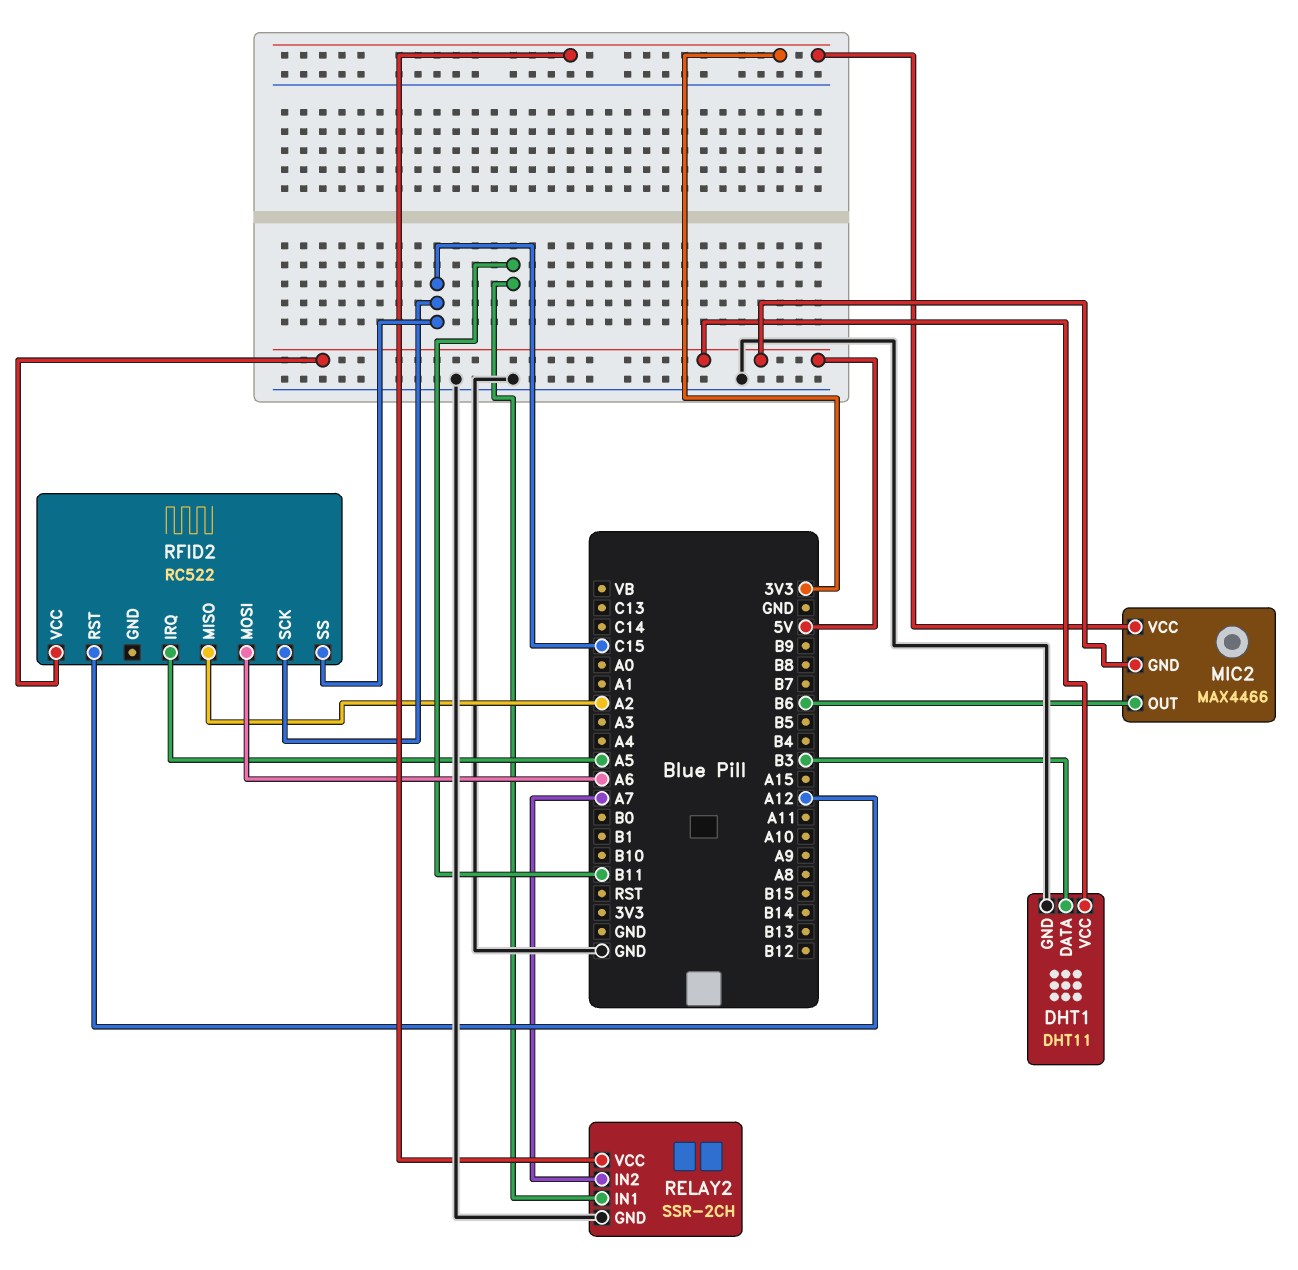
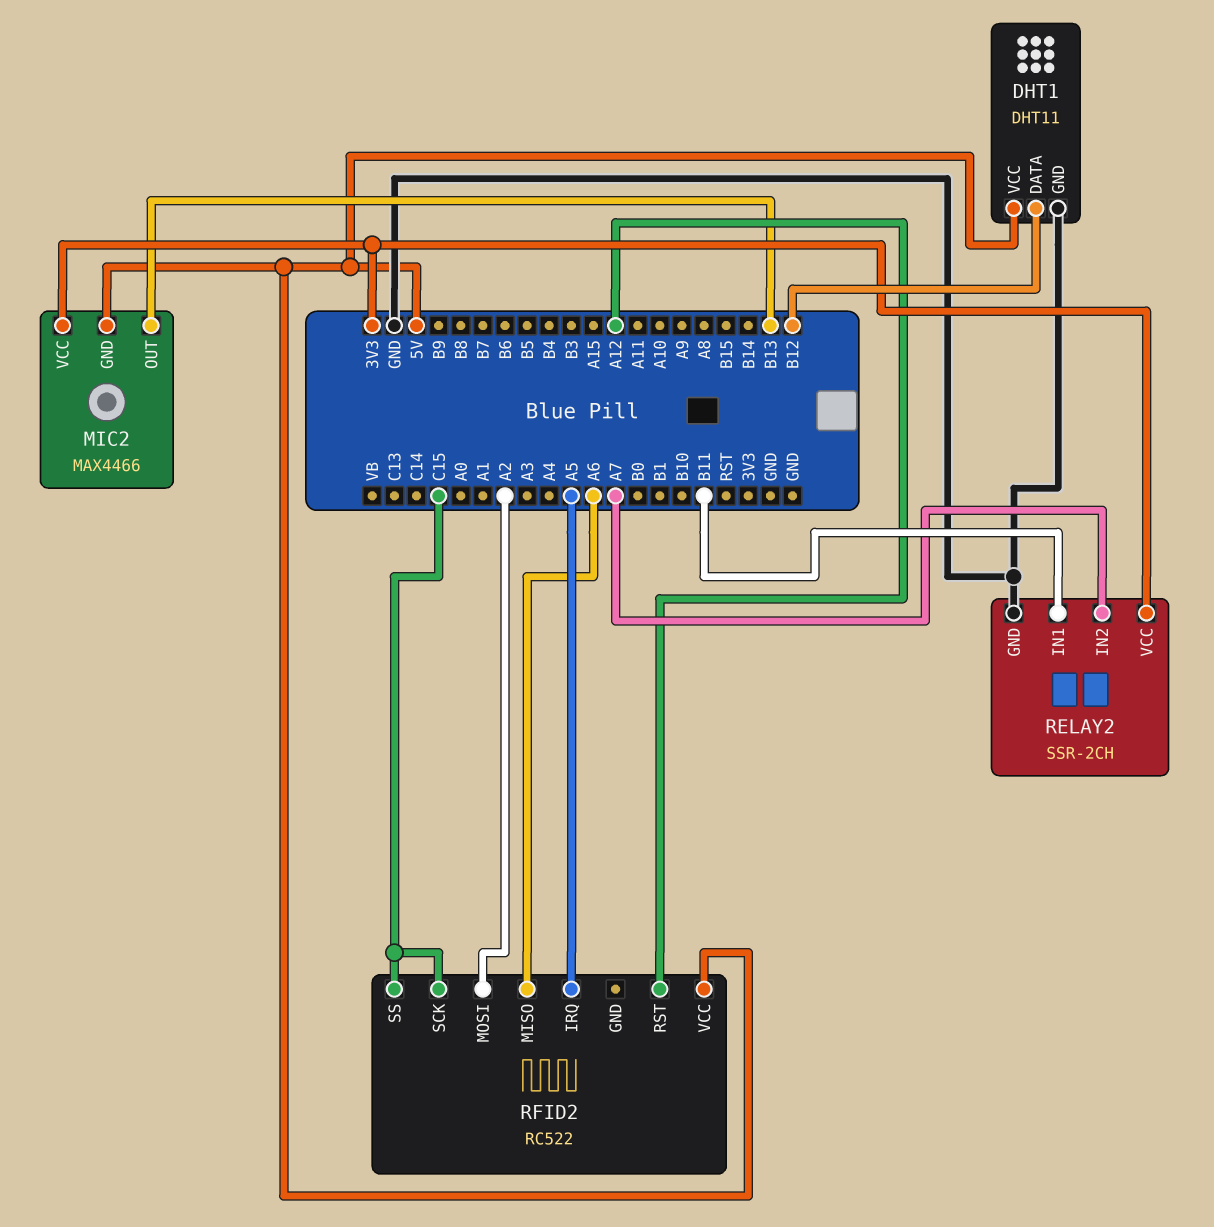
DHT1 pin DATA: B3 -> B12
MIC2 pin OUT: B6 -> B13
RFID2 pin MISO: A2 -> A6
RFID2 pin MOSI: A6 -> A2

